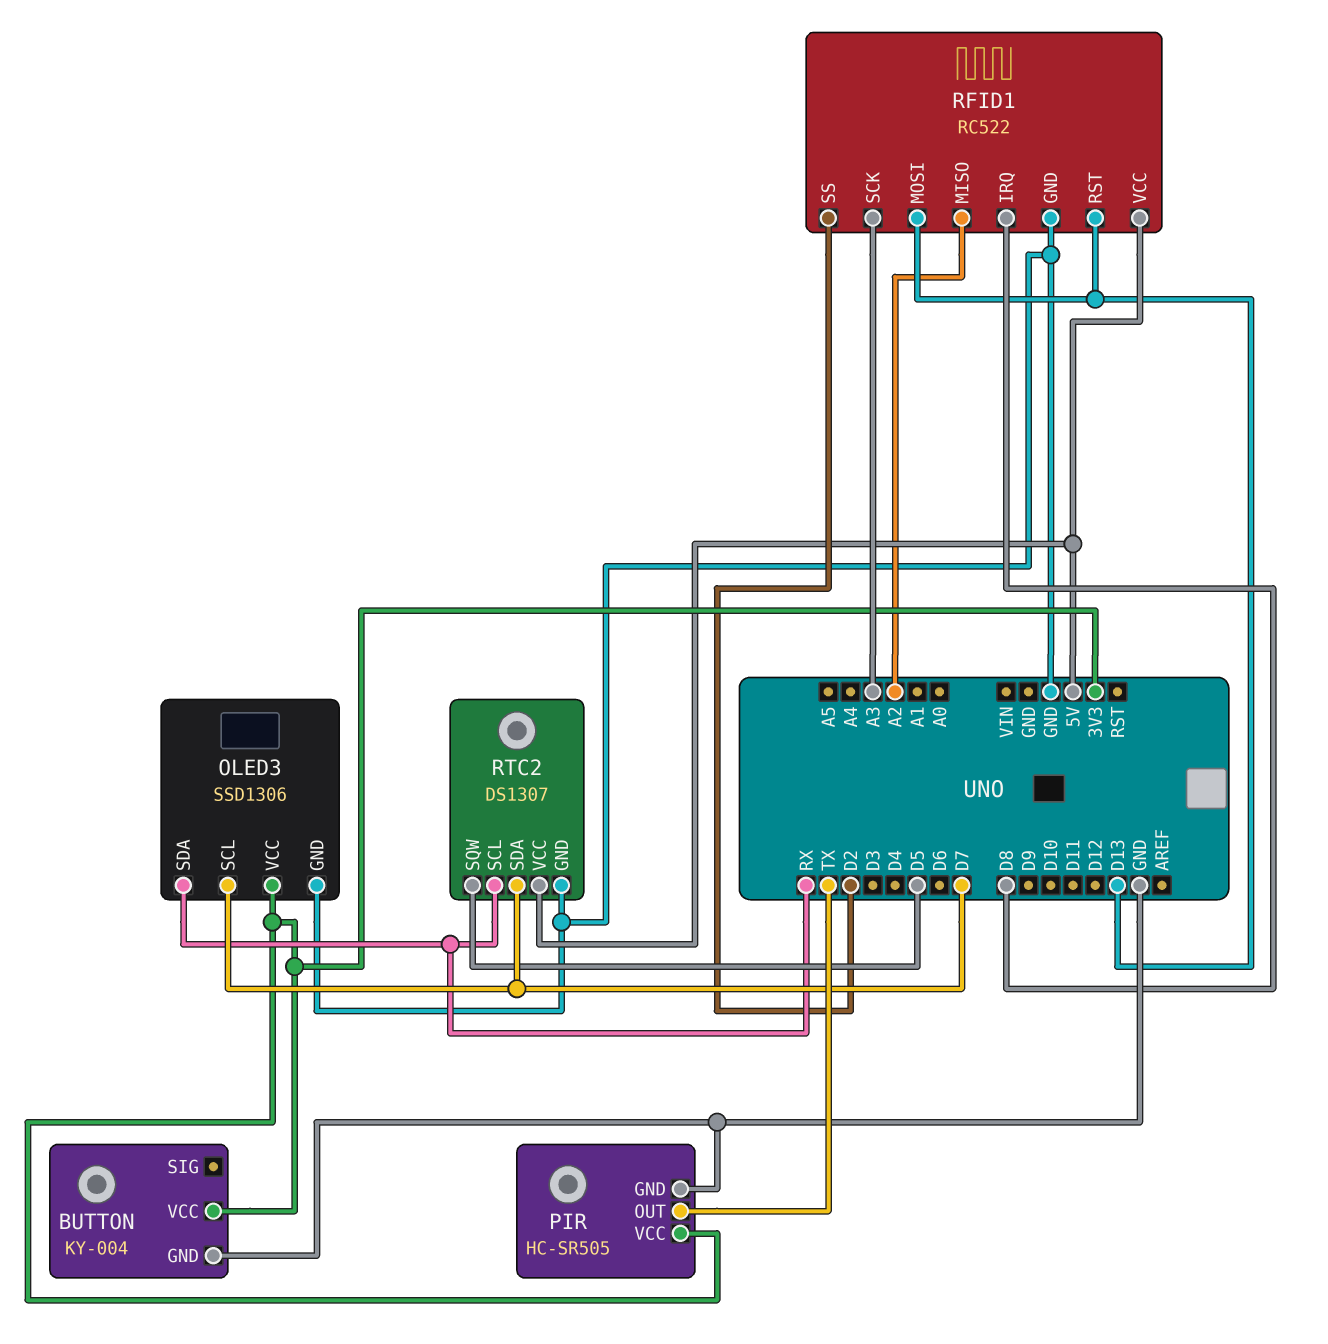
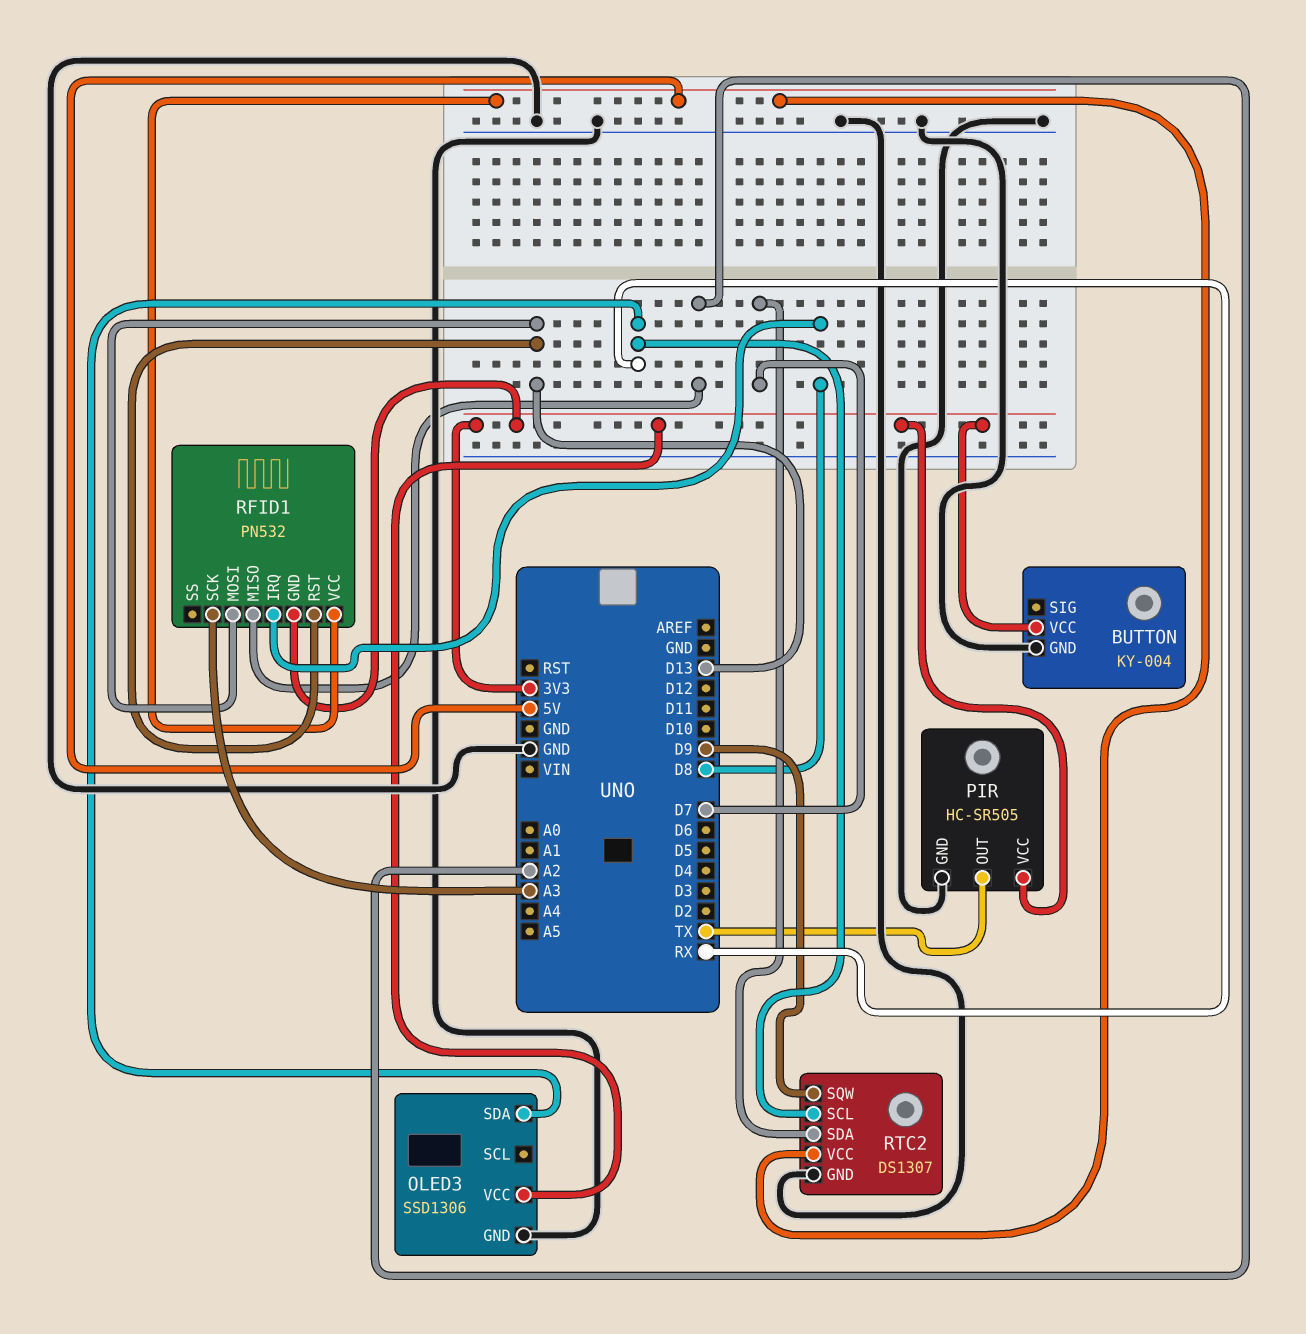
OLED3 pin SCL: D7 -> none
RFID1: RC522 -> PN532
RFID1 pin GND: GND -> 3V3
RFID1 pin SS: D2 -> none
RTC2 pin SQW: D5 -> D9

